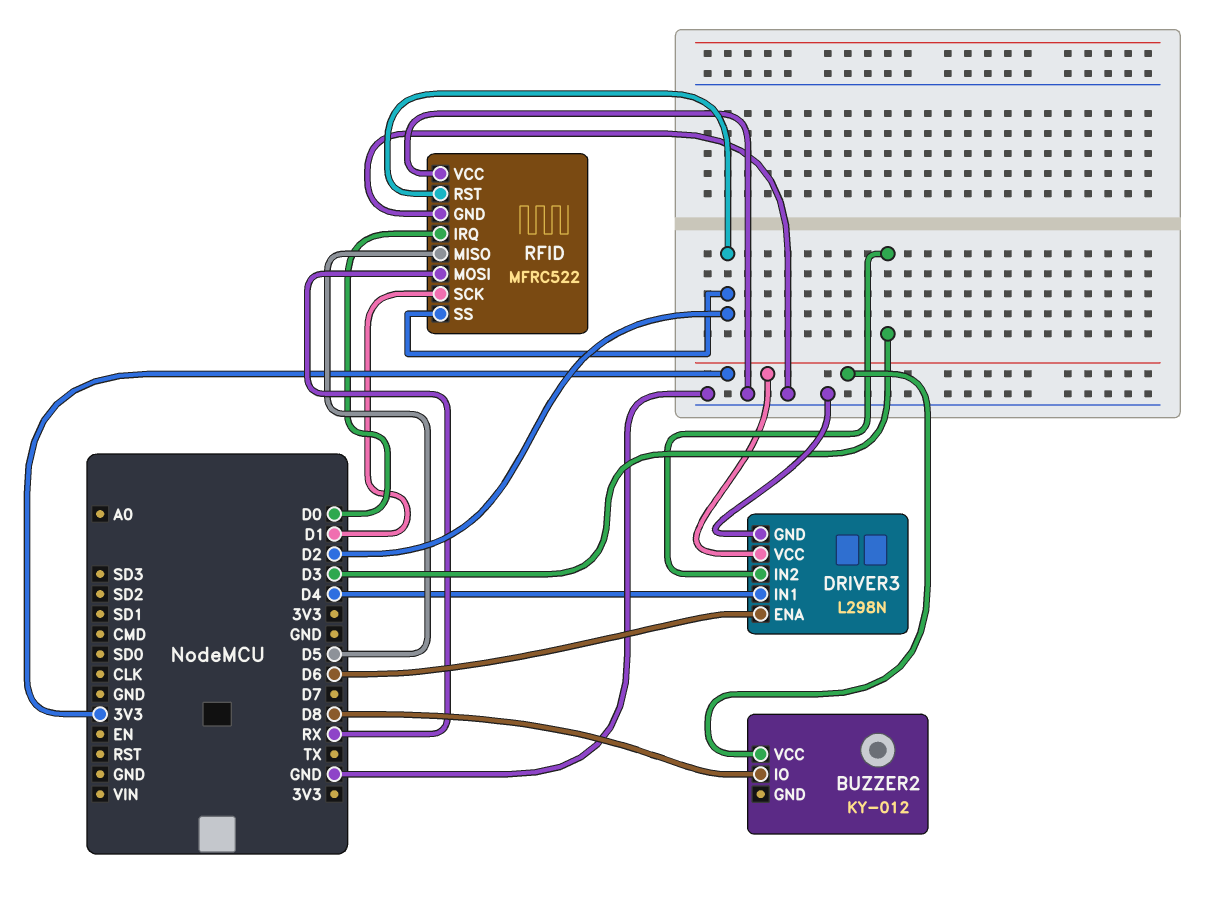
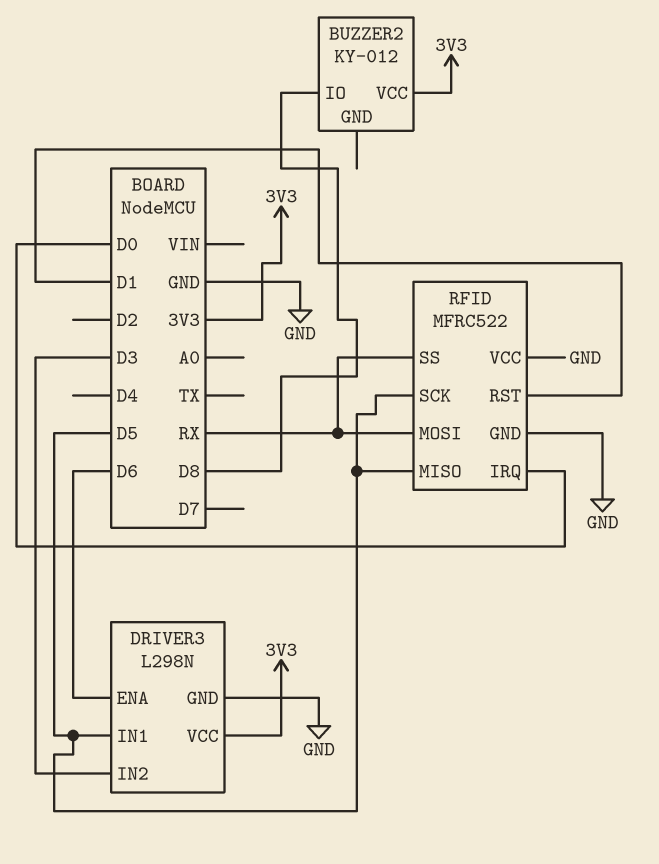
DRIVER3 pin IN1: D4 -> D5
RFID pin RST: D2 -> D1
RFID pin SCK: D1 -> D5
RFID pin SS: D2 -> RX

